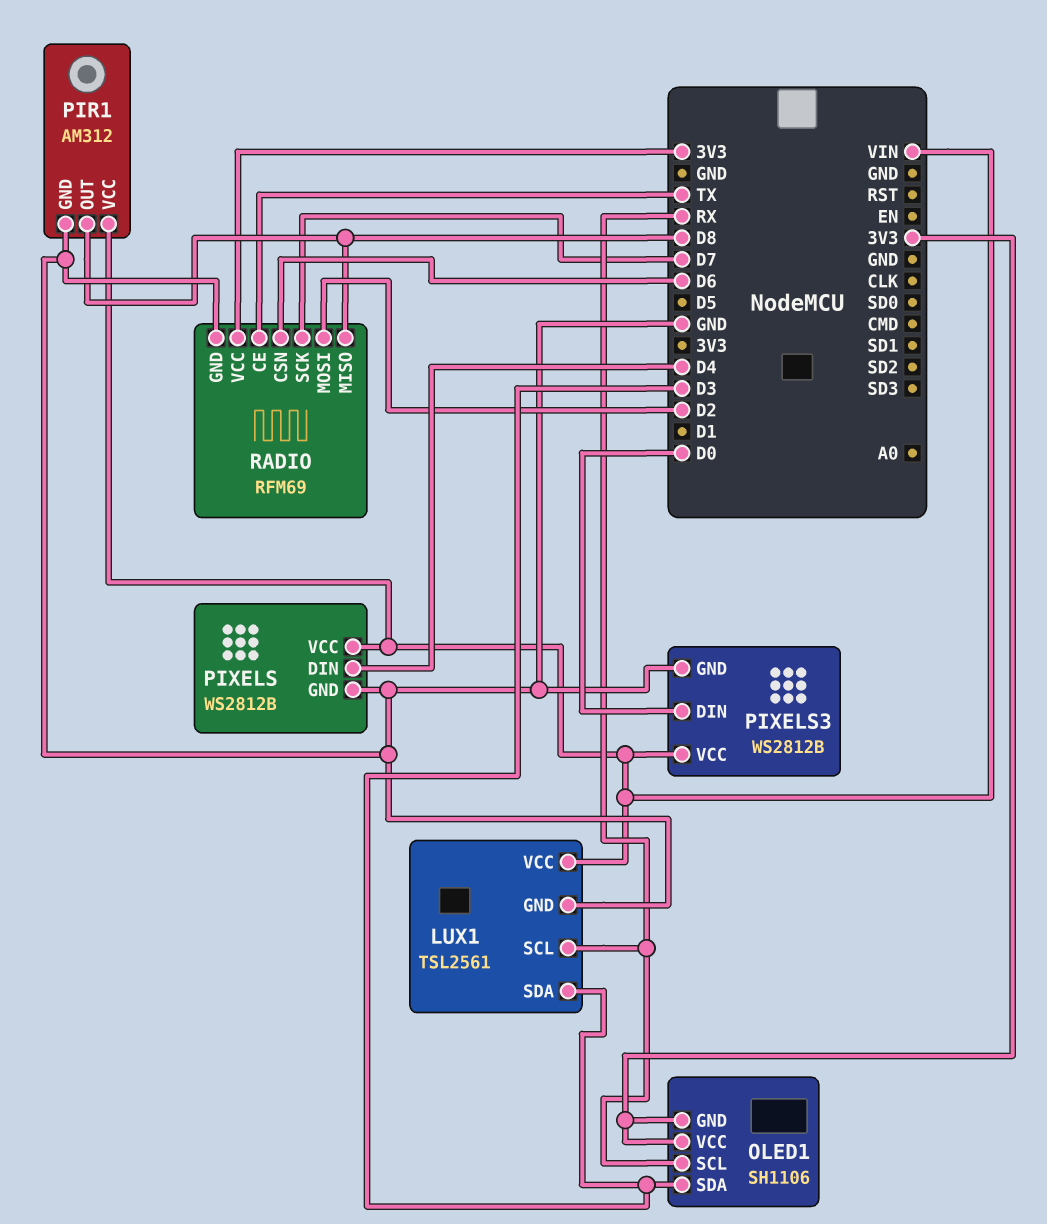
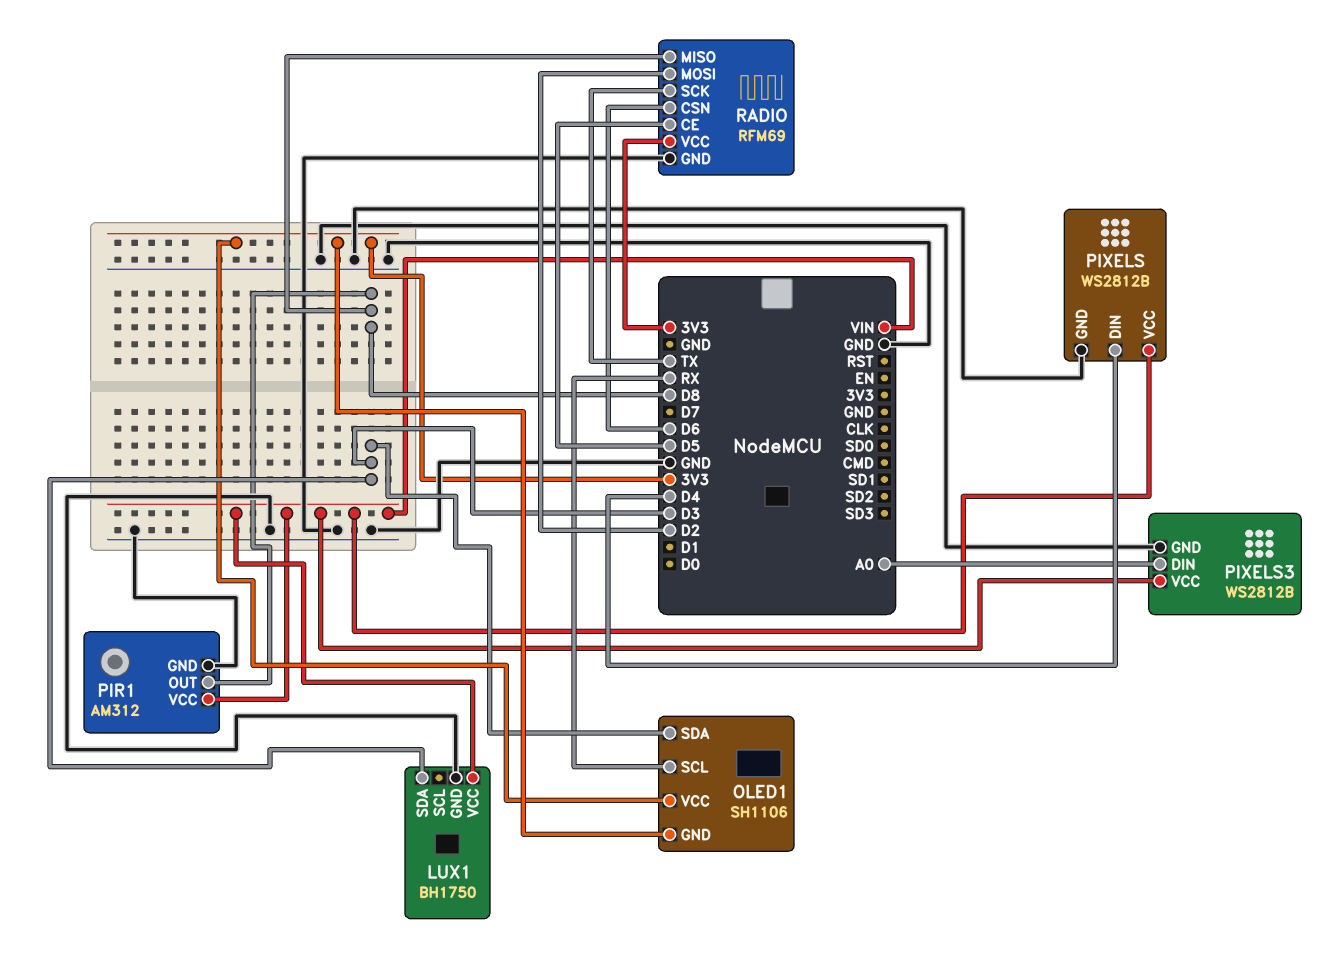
LUX1: TSL2561 -> BH1750
LUX1 pin SCL: RX -> none
PIXELS3 pin DIN: D0 -> A0
RADIO pin CE: TX -> D5
RADIO pin SCK: D7 -> TX

